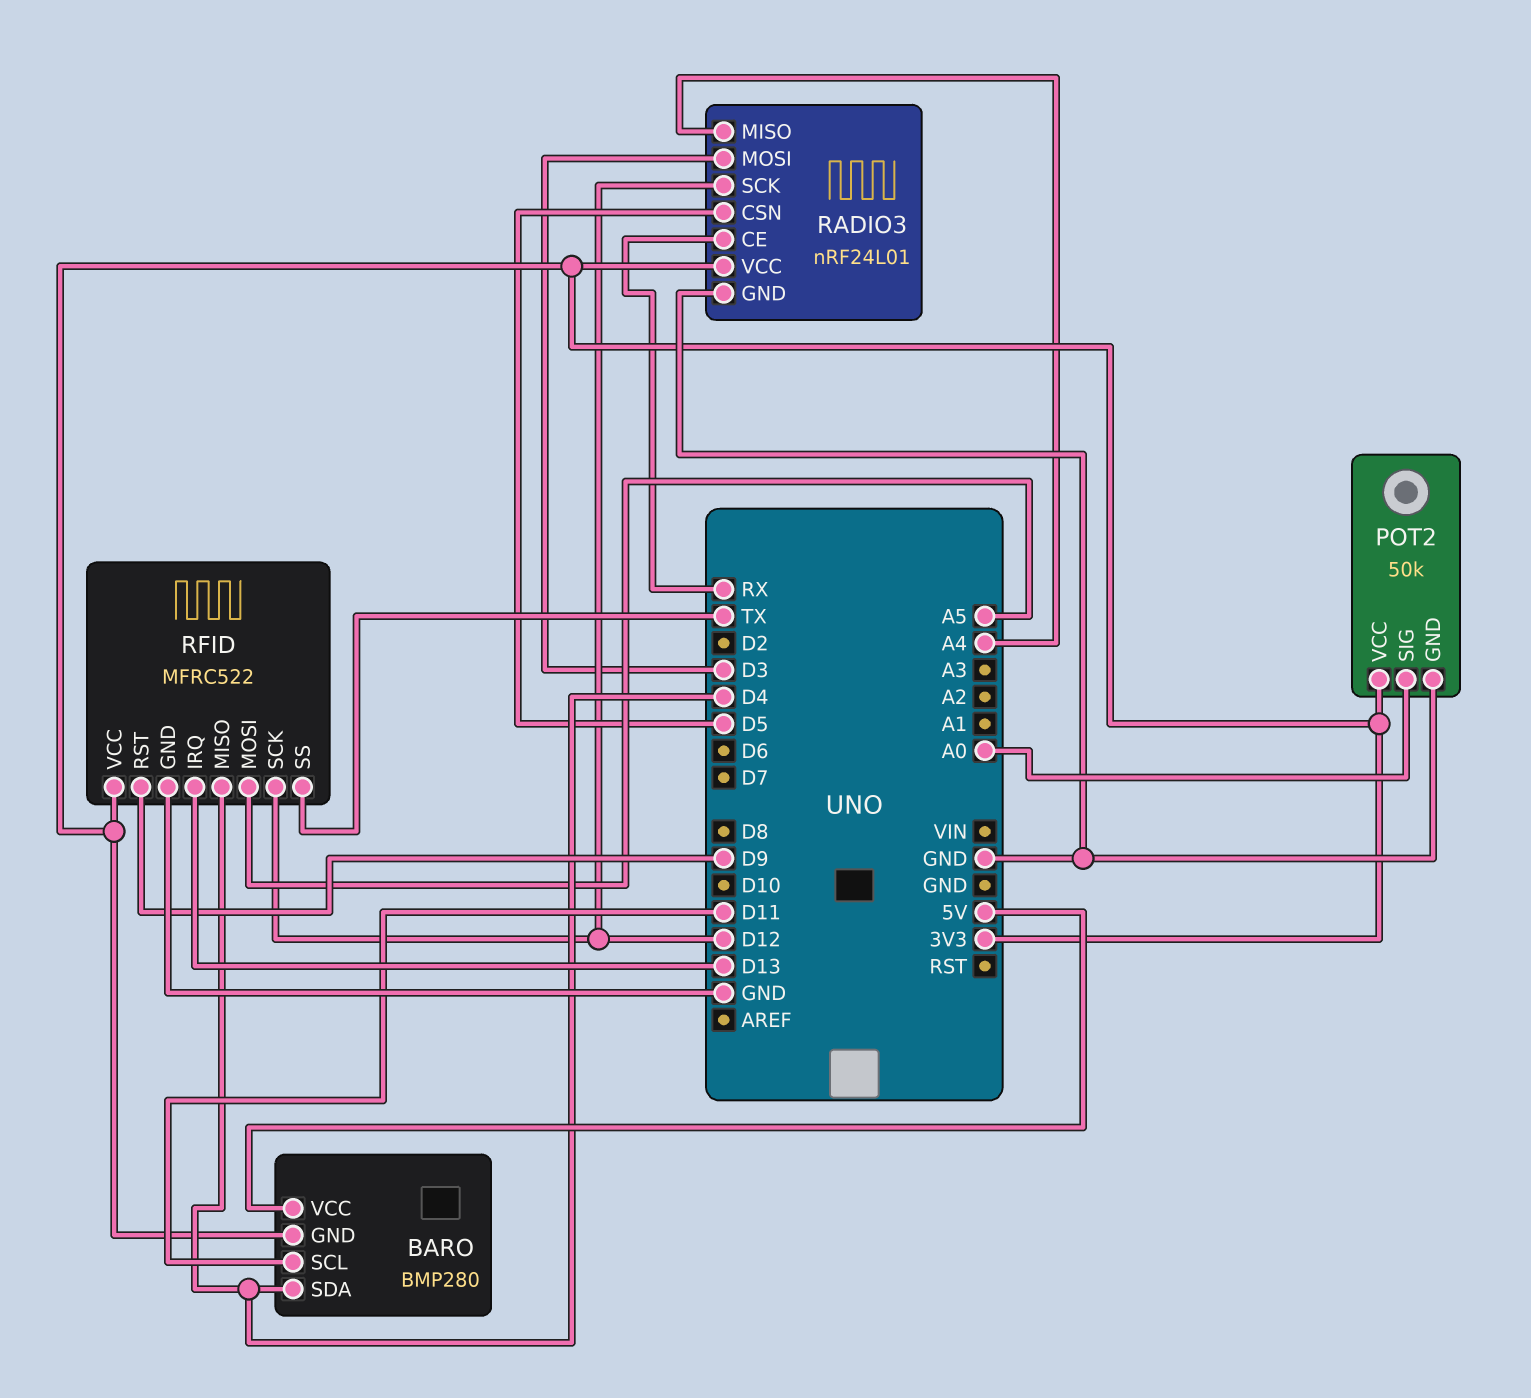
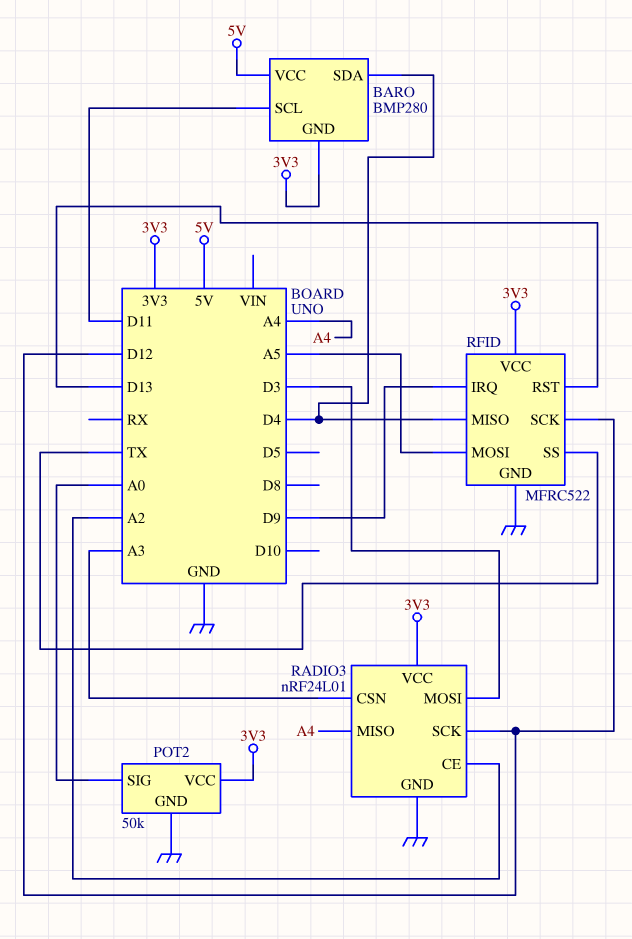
RADIO3 pin CE: RX -> A2
RADIO3 pin CSN: D5 -> A3
RFID pin IRQ: D13 -> D9
RFID pin RST: D9 -> D13

